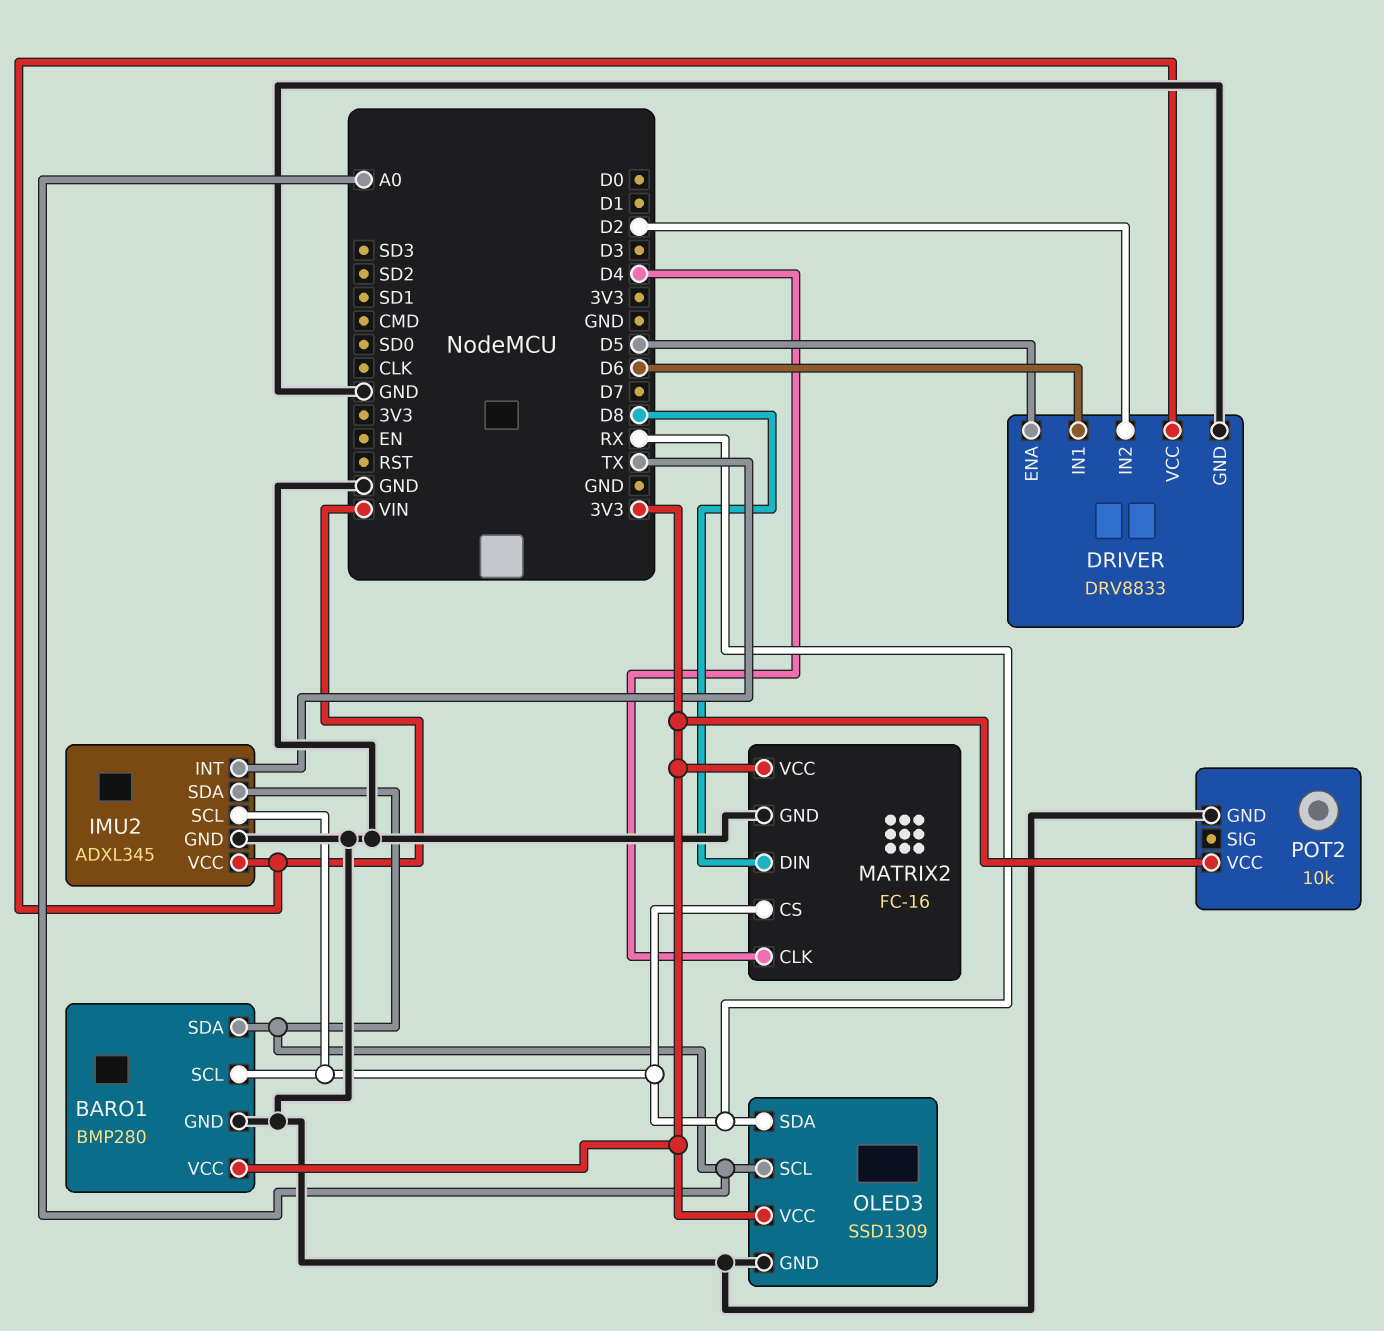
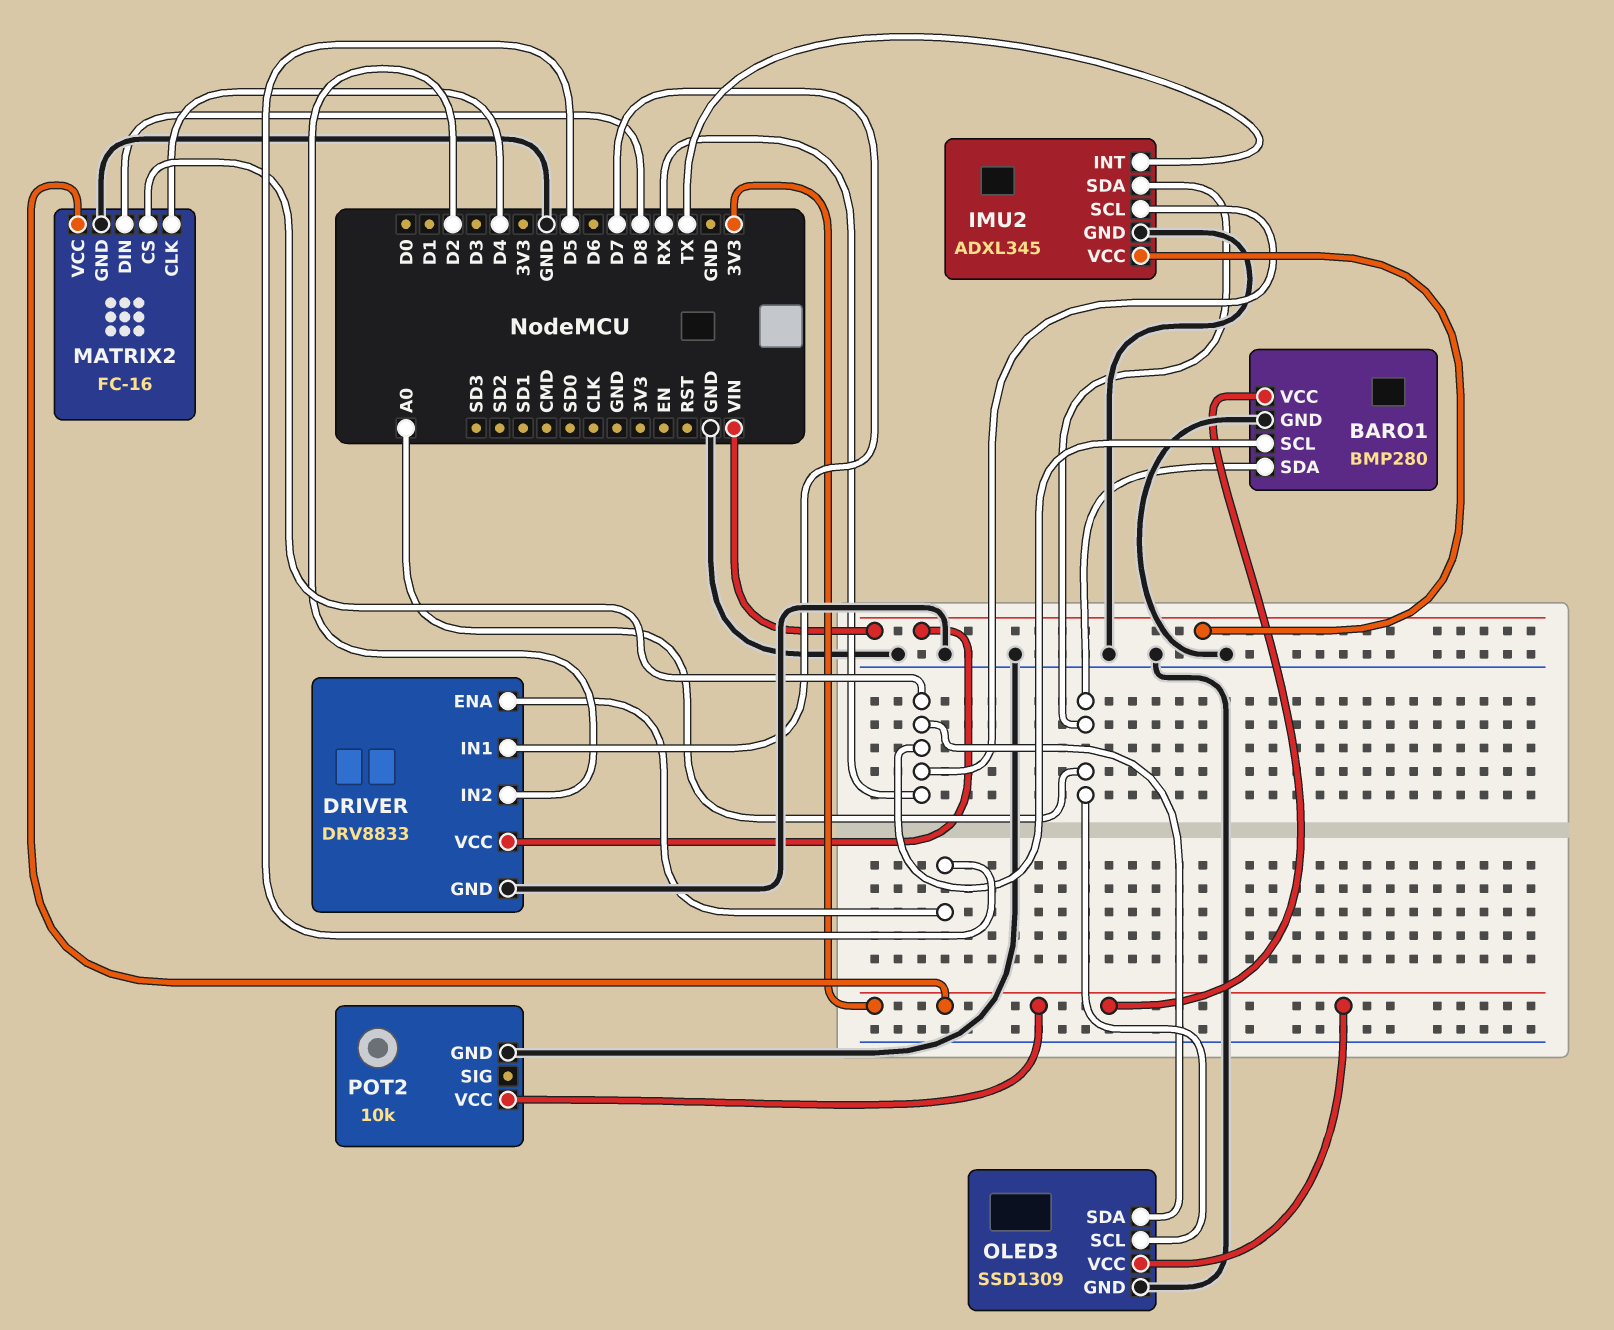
DRIVER pin IN1: D6 -> D7

